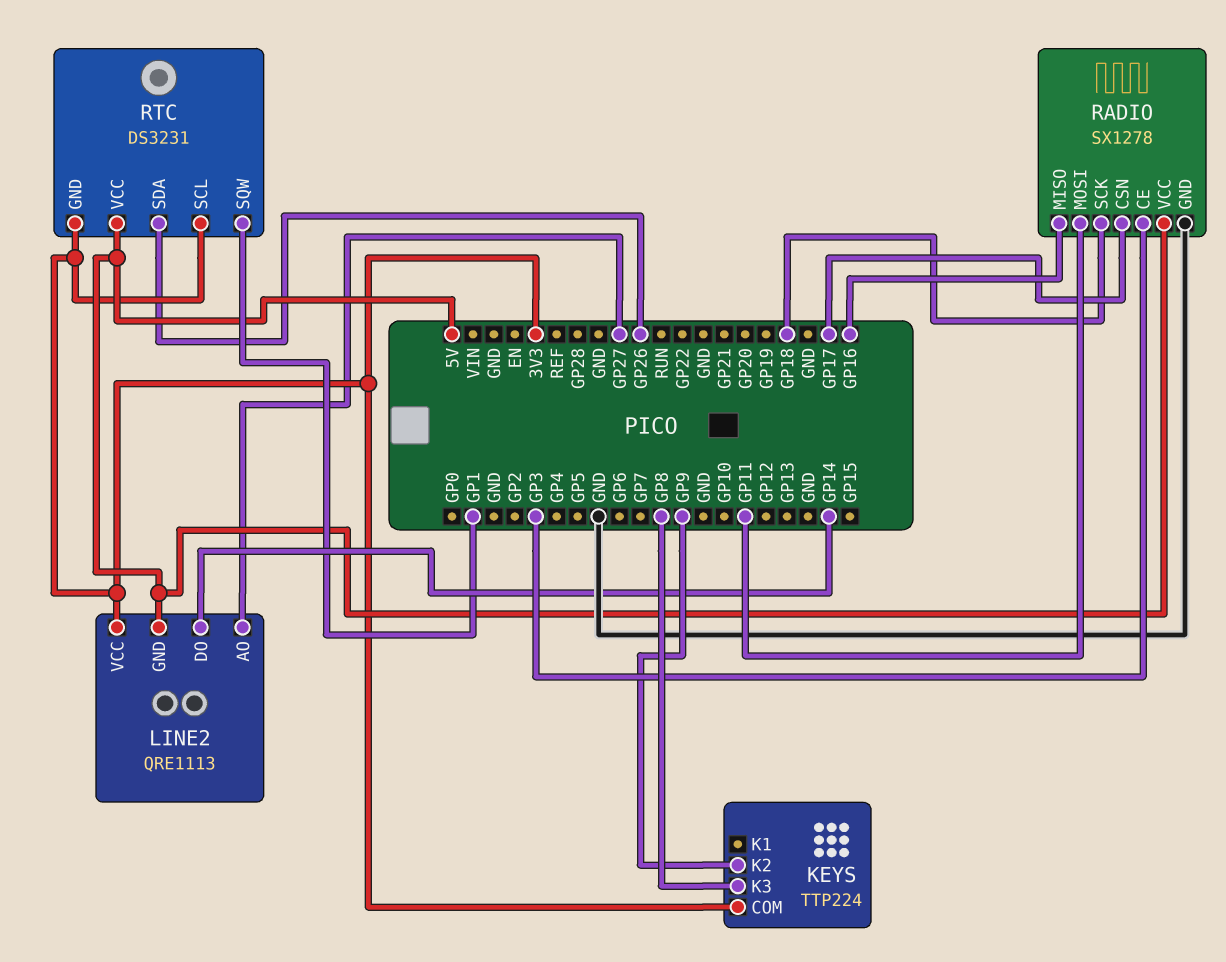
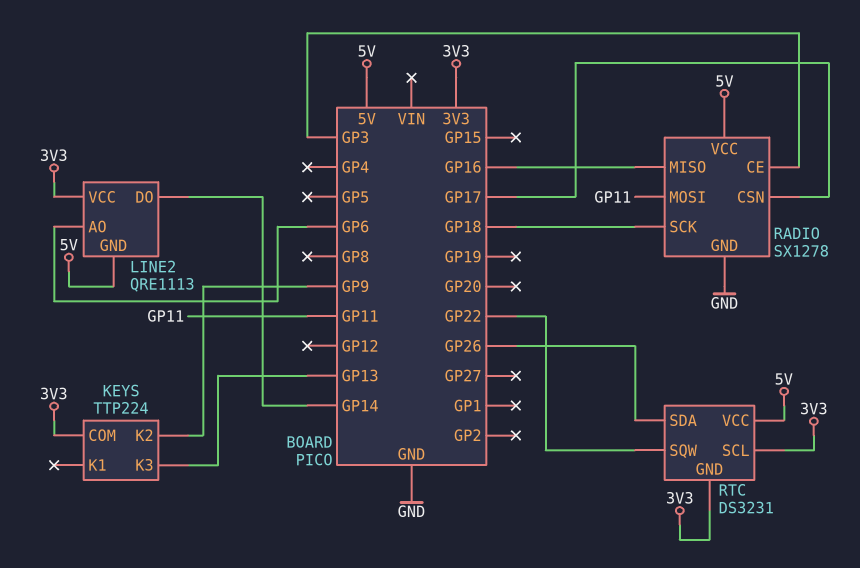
KEYS pin K3: GP8 -> GP13
LINE2 pin AO: GP27 -> GP6
RTC pin SQW: GP1 -> GP22

